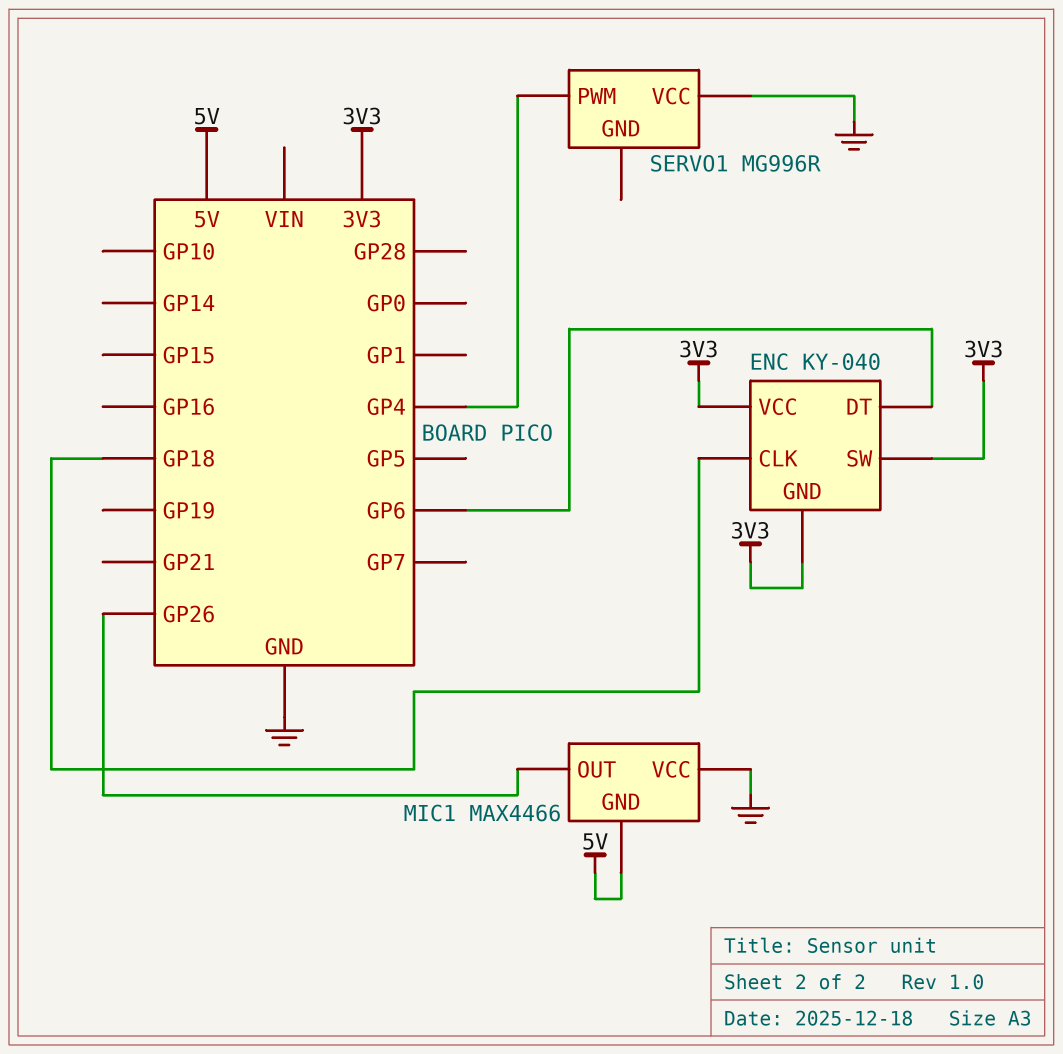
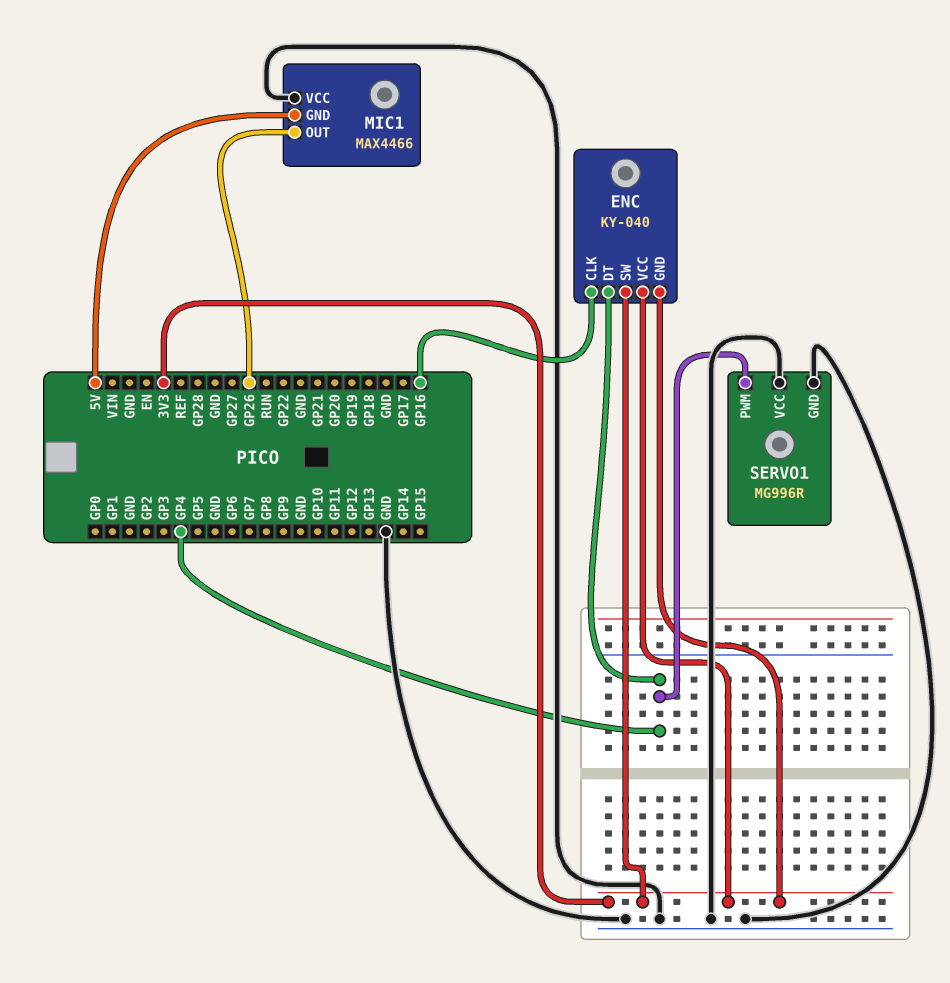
ENC pin CLK: GP18 -> GP16
ENC pin DT: GP6 -> GP4
SERVO1 pin GND: none -> GND

